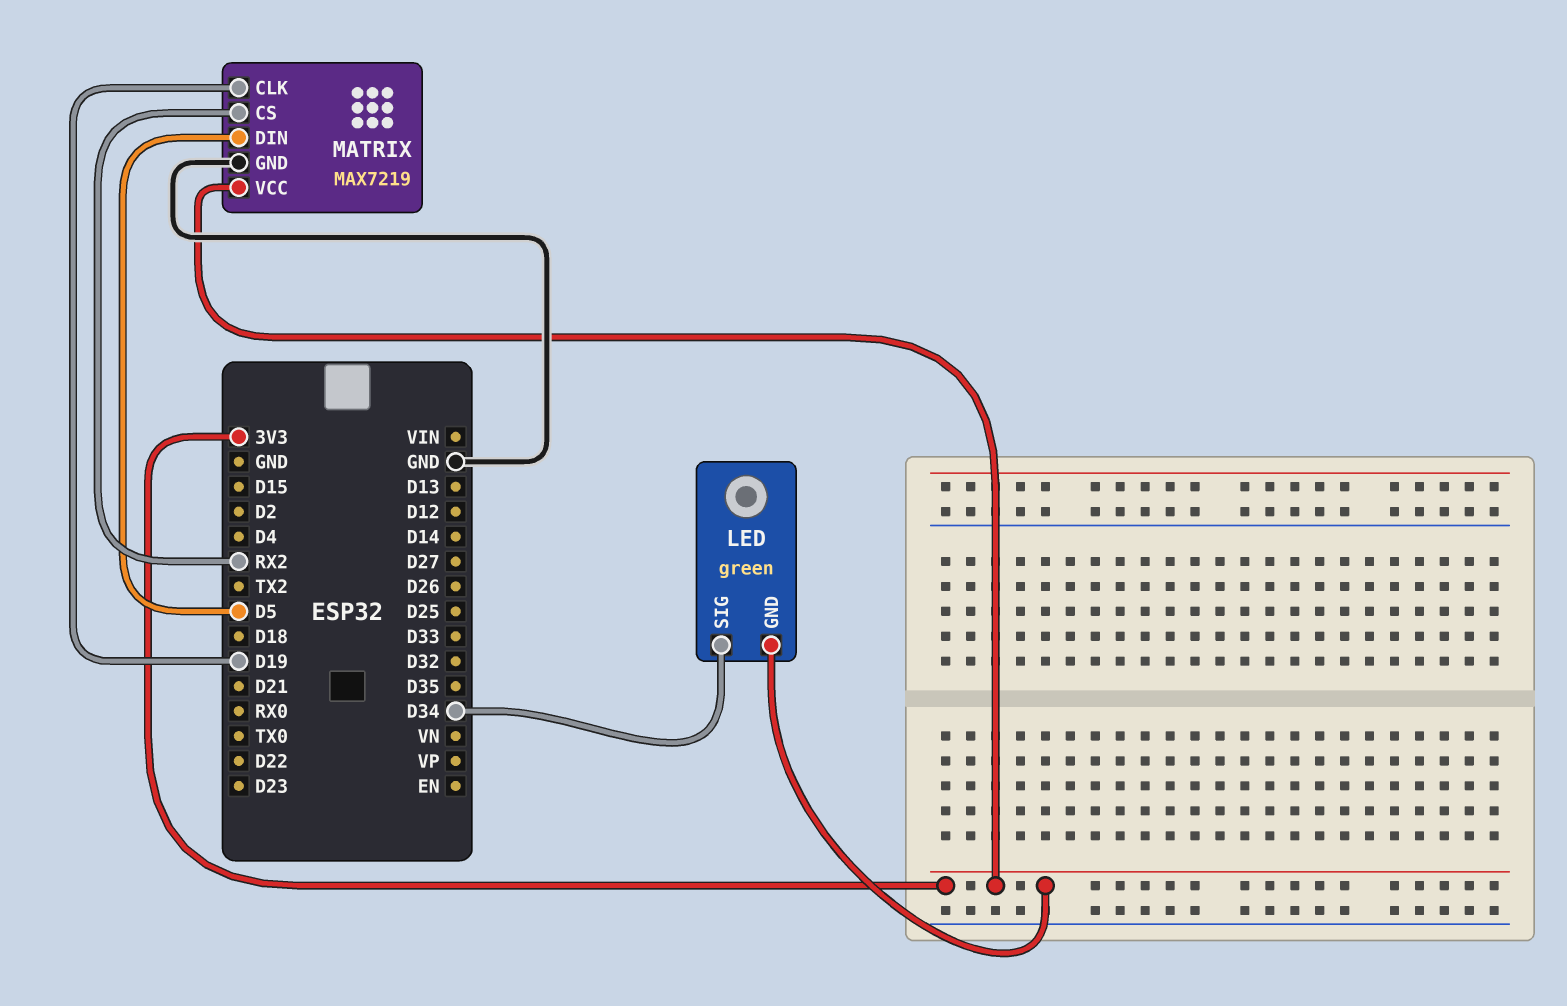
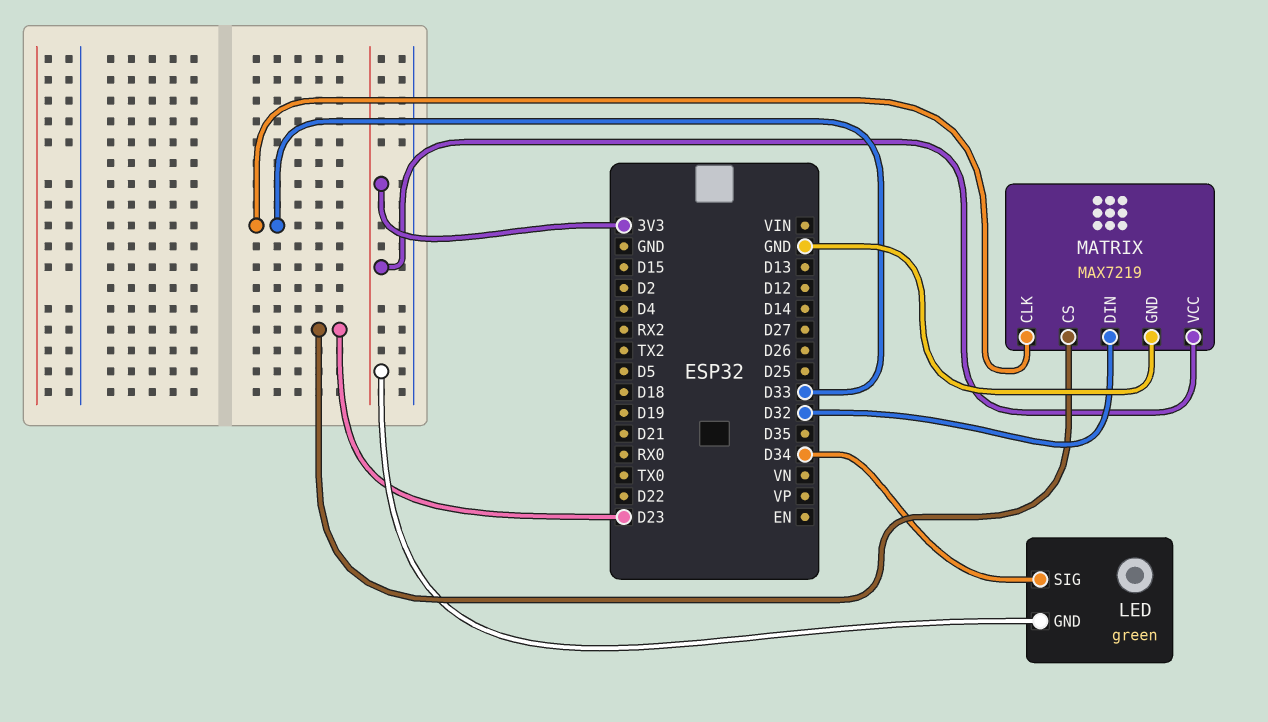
MATRIX pin CLK: D19 -> D33
MATRIX pin CS: RX2 -> D23
MATRIX pin DIN: D5 -> D32

